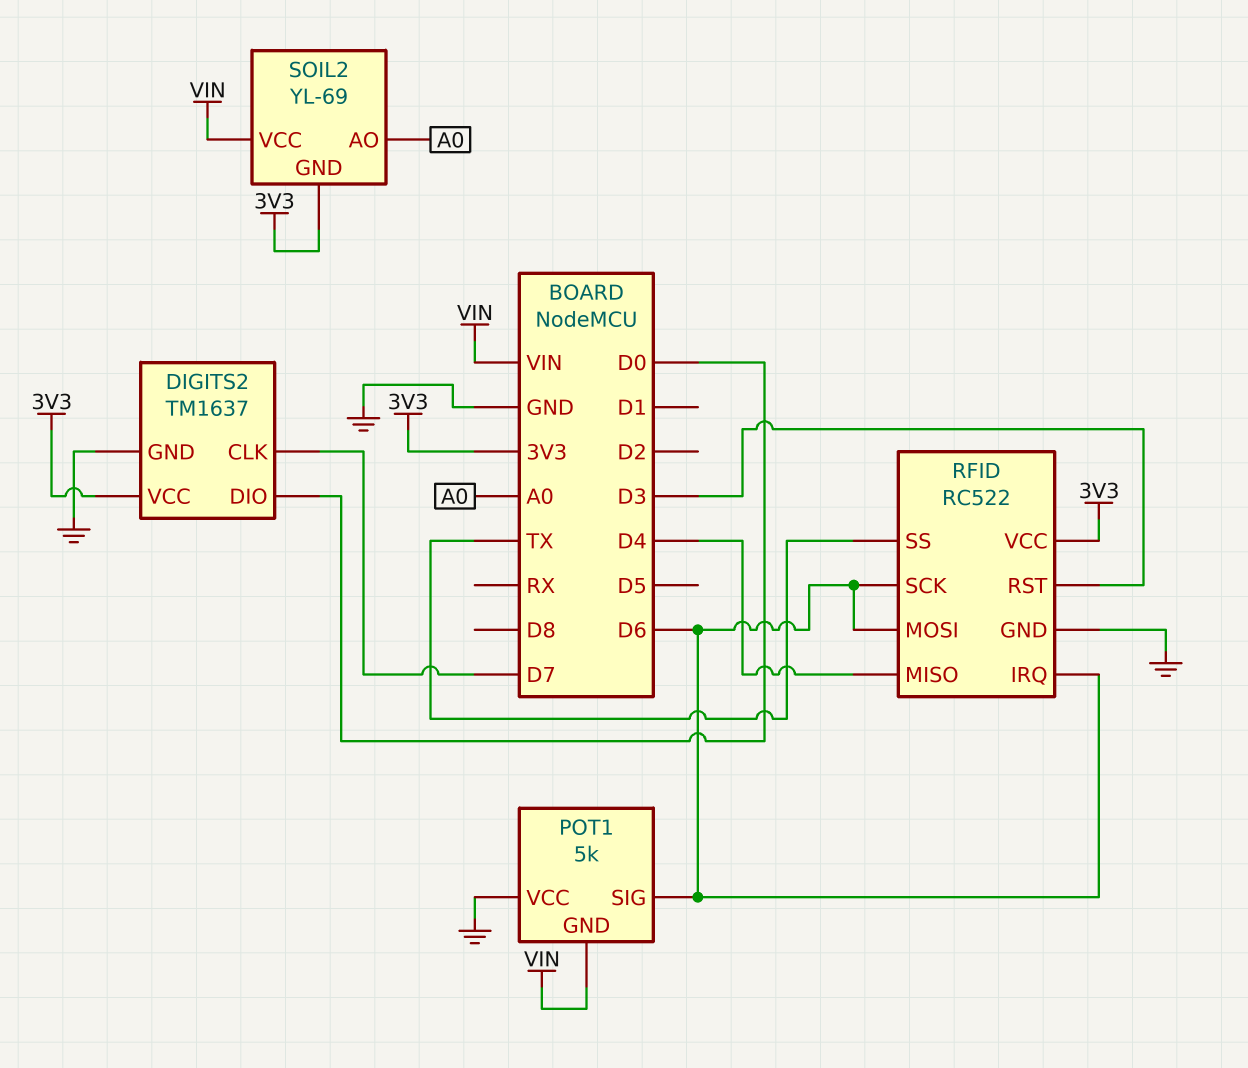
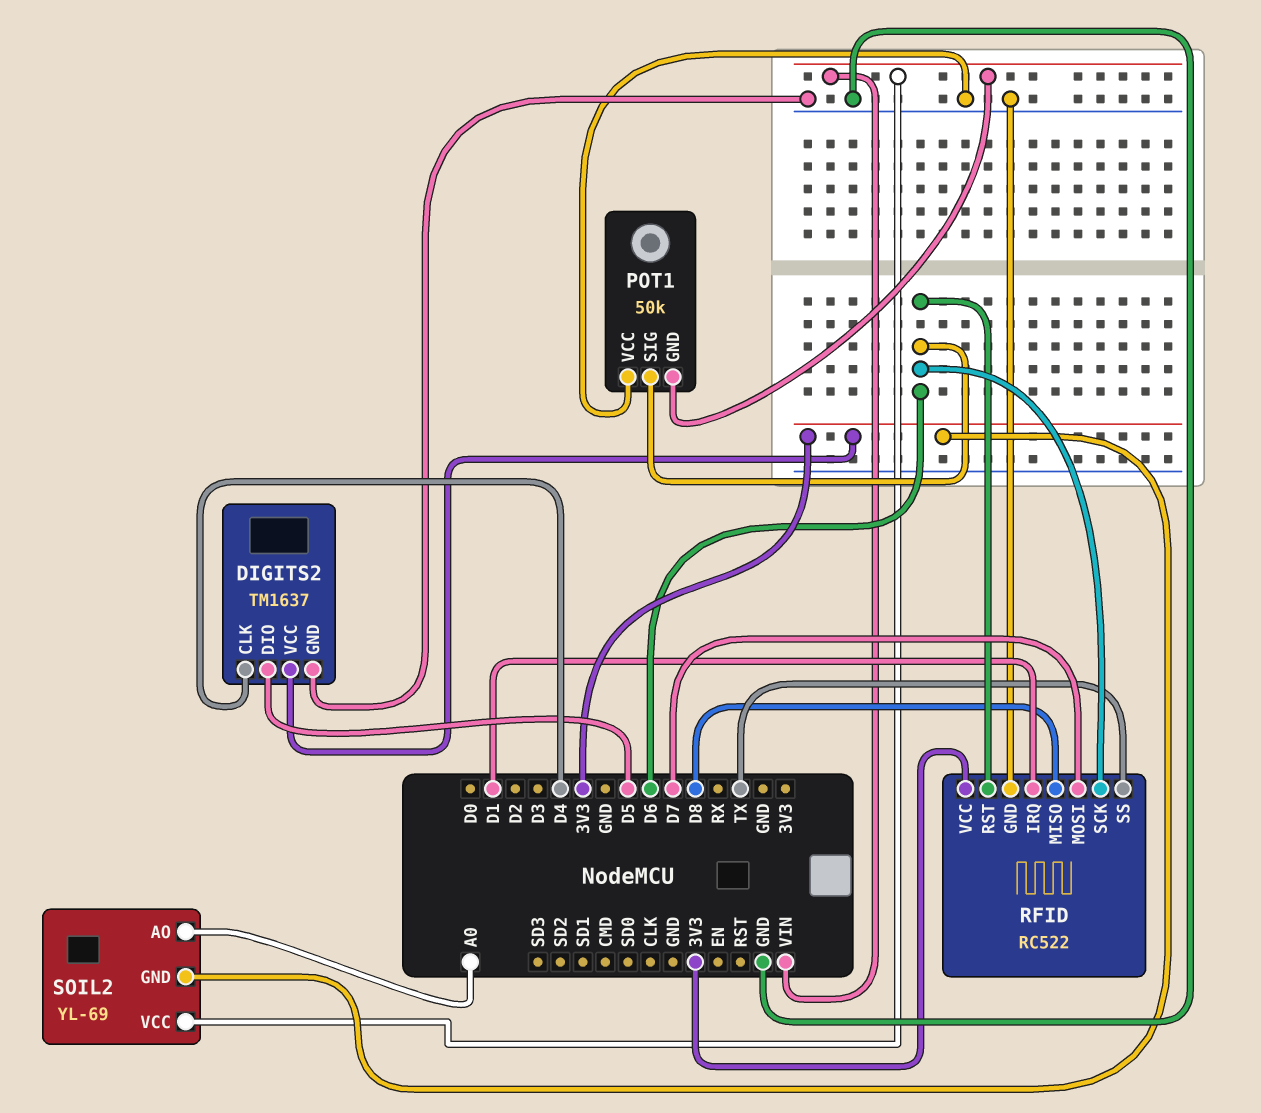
DIGITS2 pin CLK: D7 -> D4
DIGITS2 pin DIO: D0 -> D5
POT1: 5k -> 50k
RFID pin IRQ: D6 -> D1
RFID pin MISO: D4 -> D8
RFID pin MOSI: D6 -> D7
RFID pin RST: D3 -> D6

